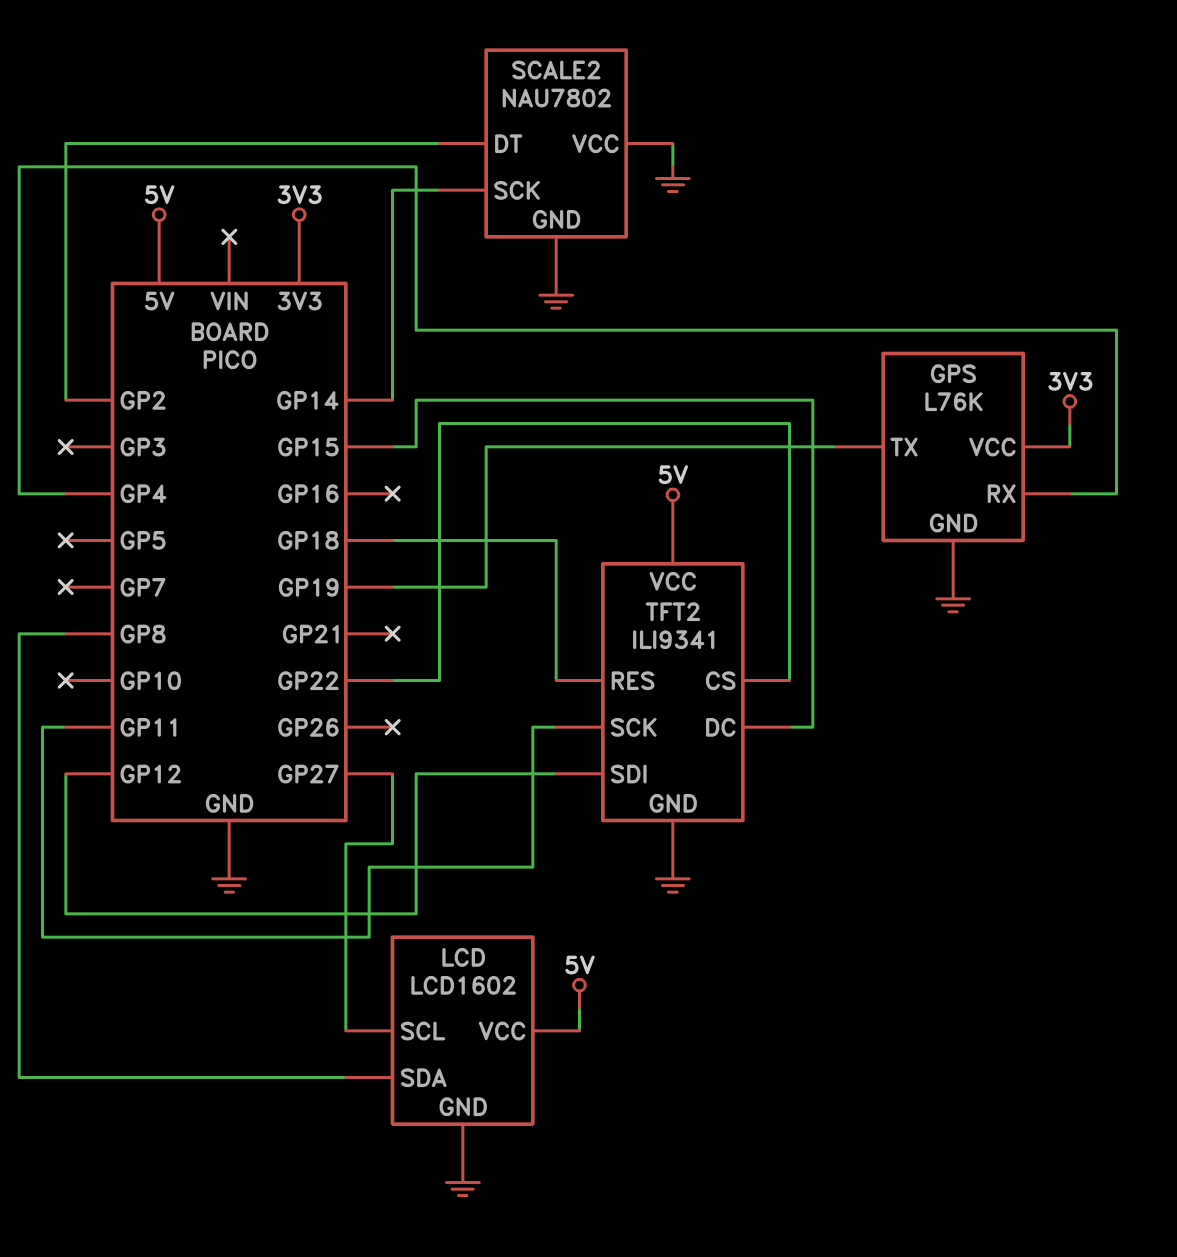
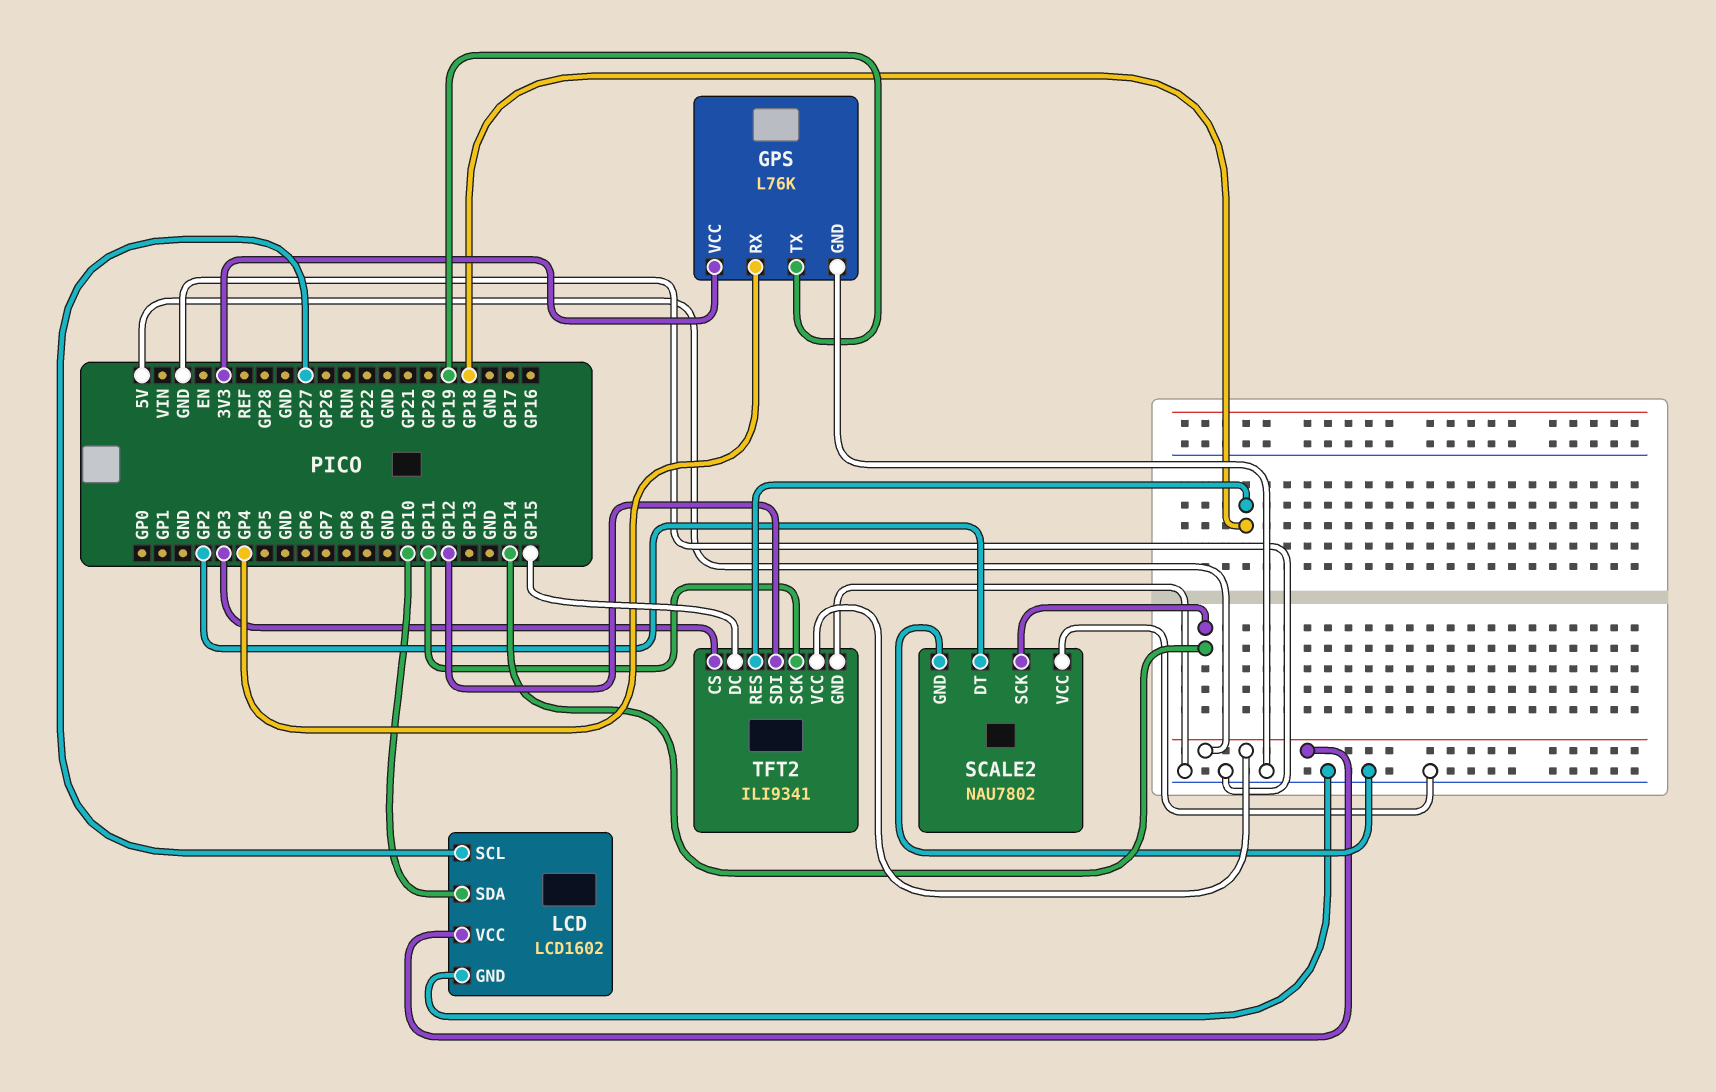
LCD pin SDA: GP8 -> GP10
TFT2 pin CS: GP22 -> GP3

